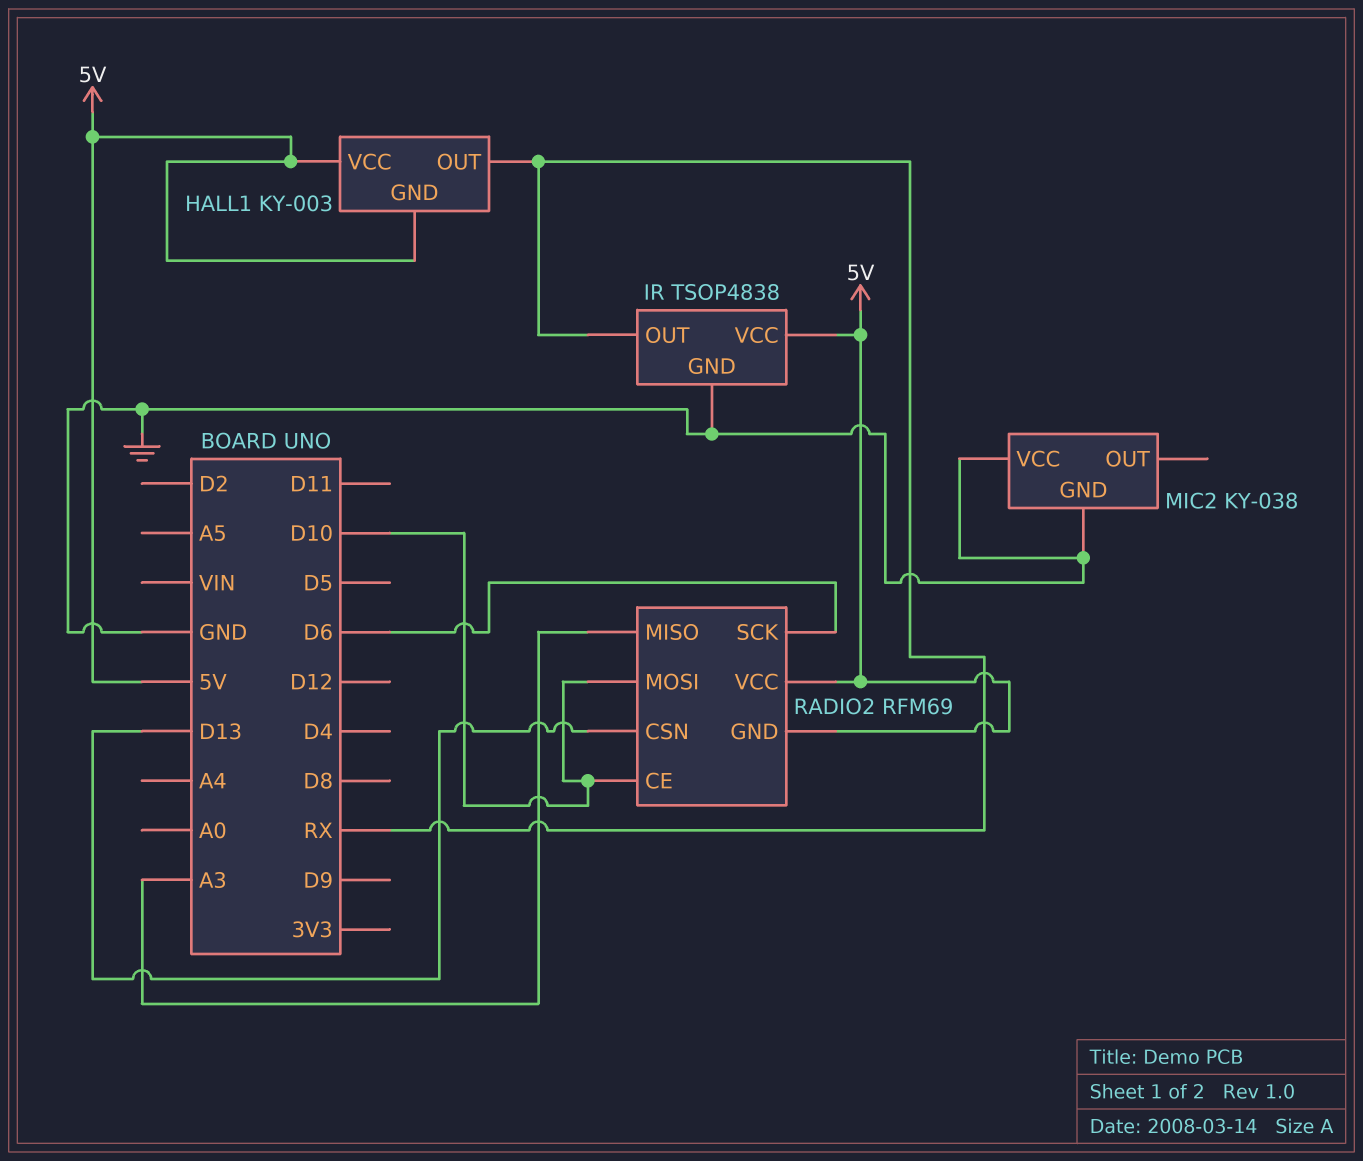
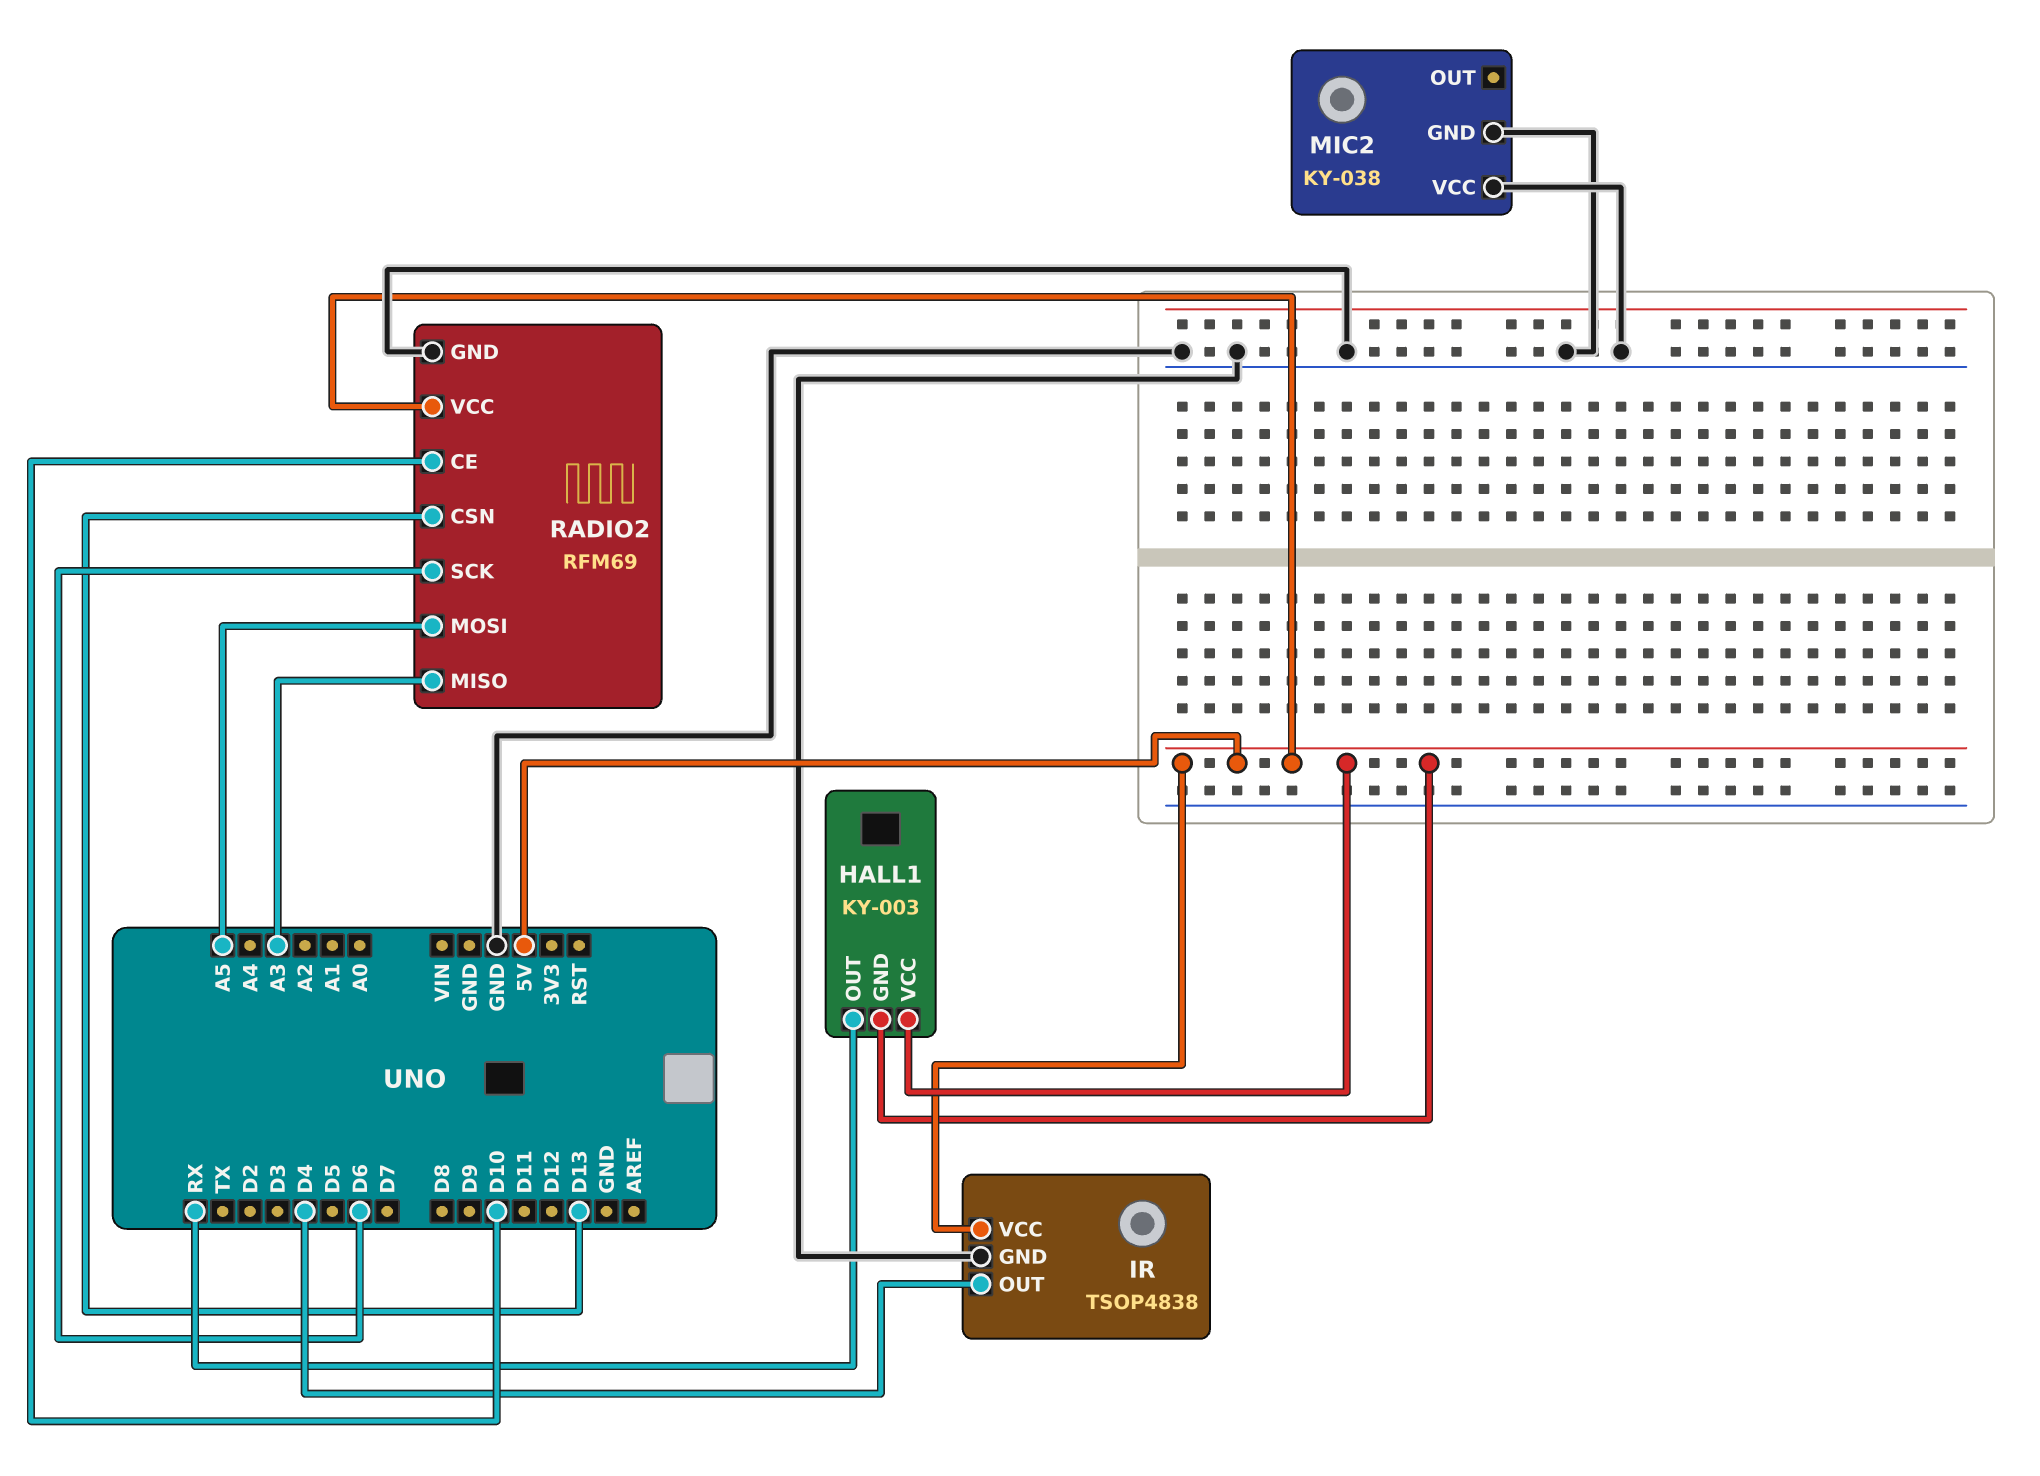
IR pin OUT: RX -> D4
RADIO2 pin GND: 5V -> GND
RADIO2 pin MOSI: D10 -> A5

